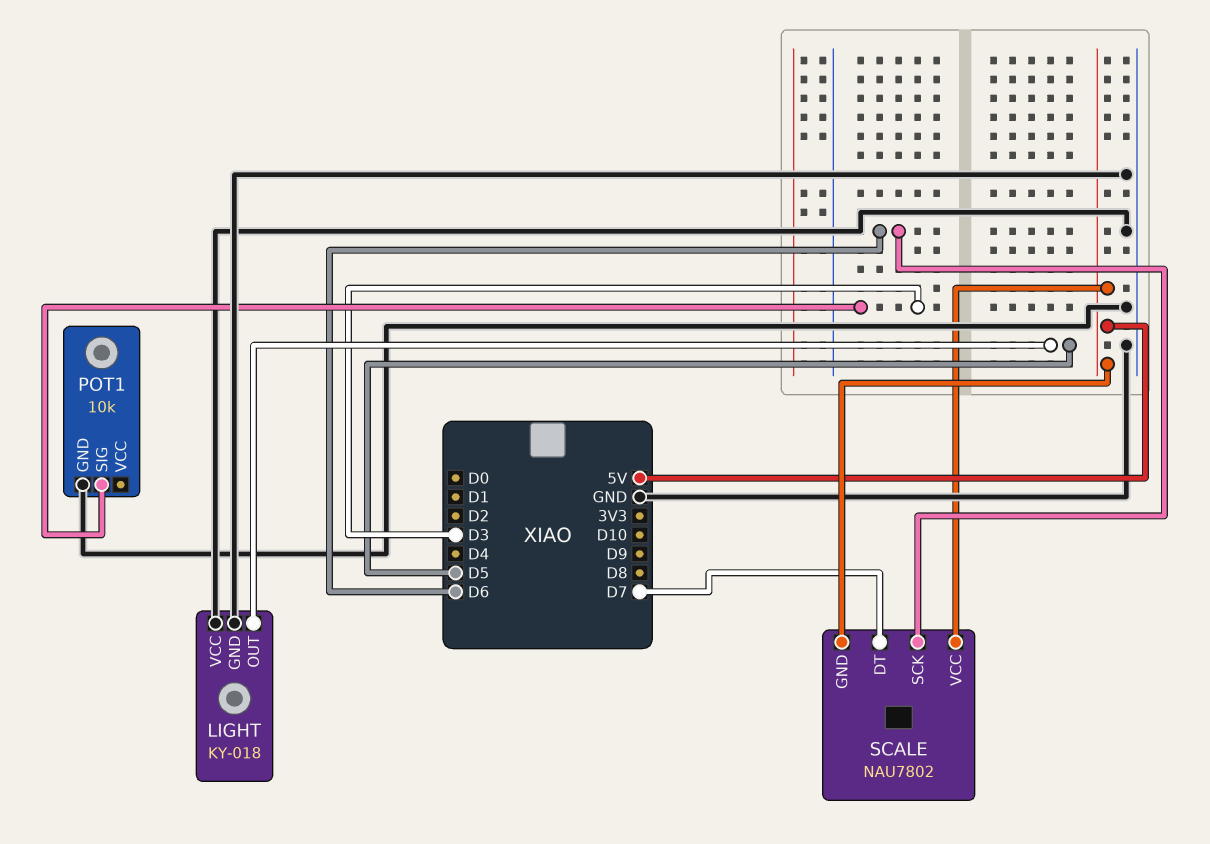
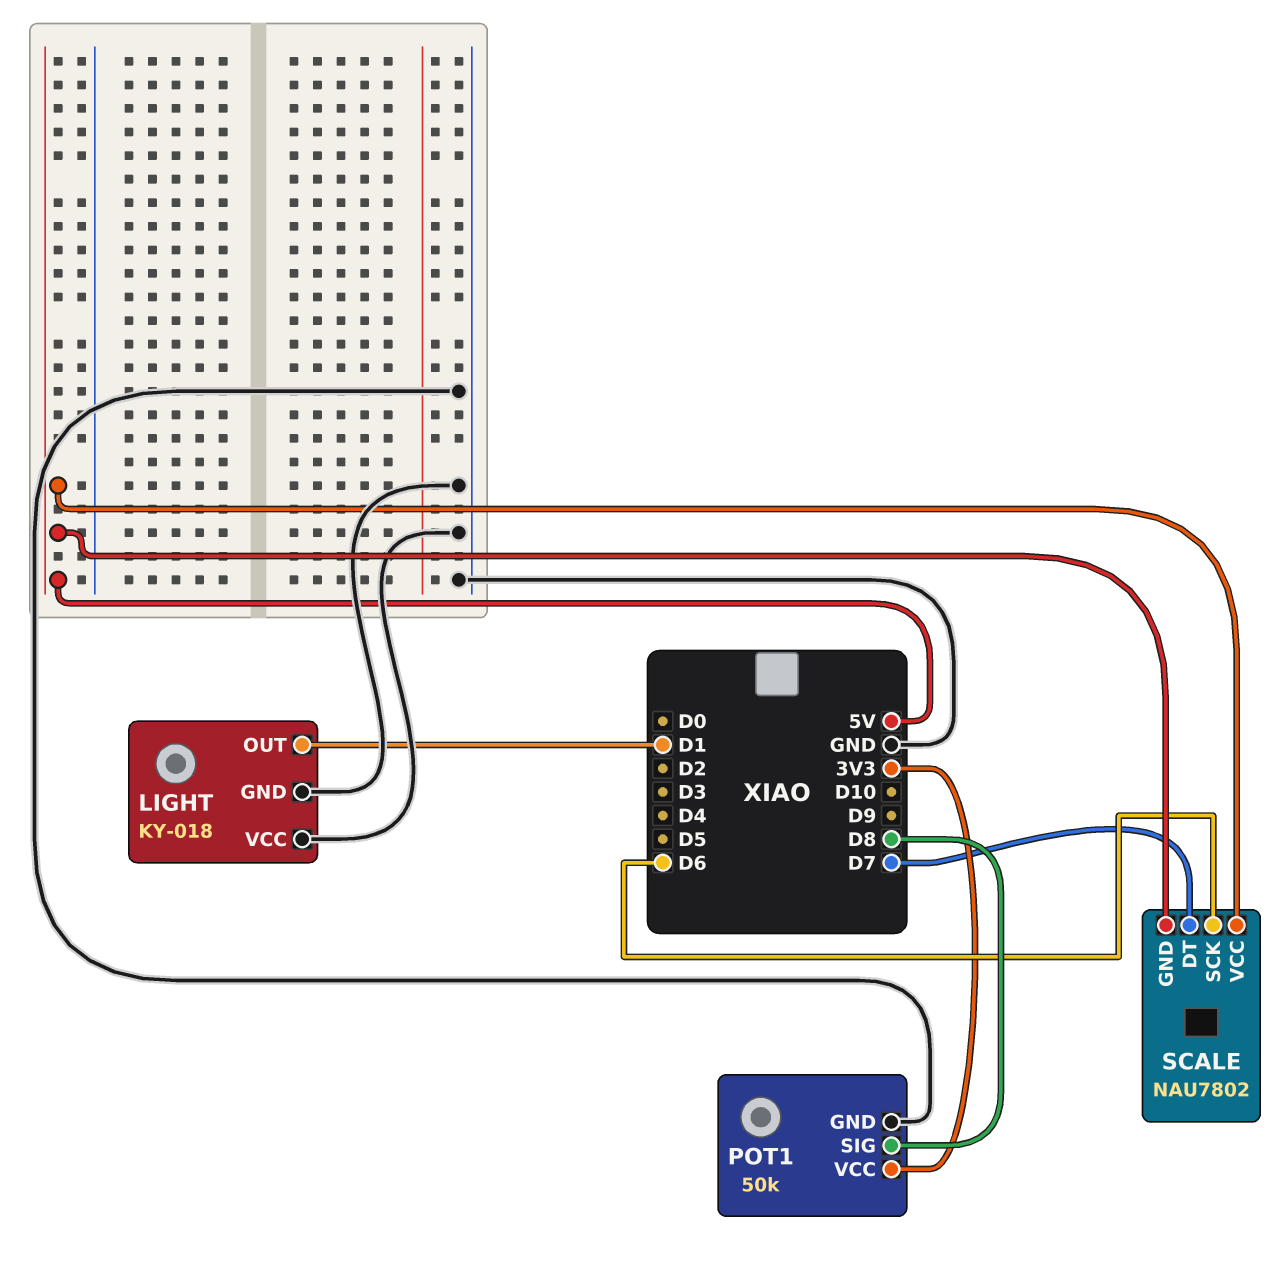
LIGHT pin OUT: D5 -> D1
POT1: 10k -> 50k
POT1 pin SIG: D3 -> D8
POT1 pin VCC: none -> 3V3

